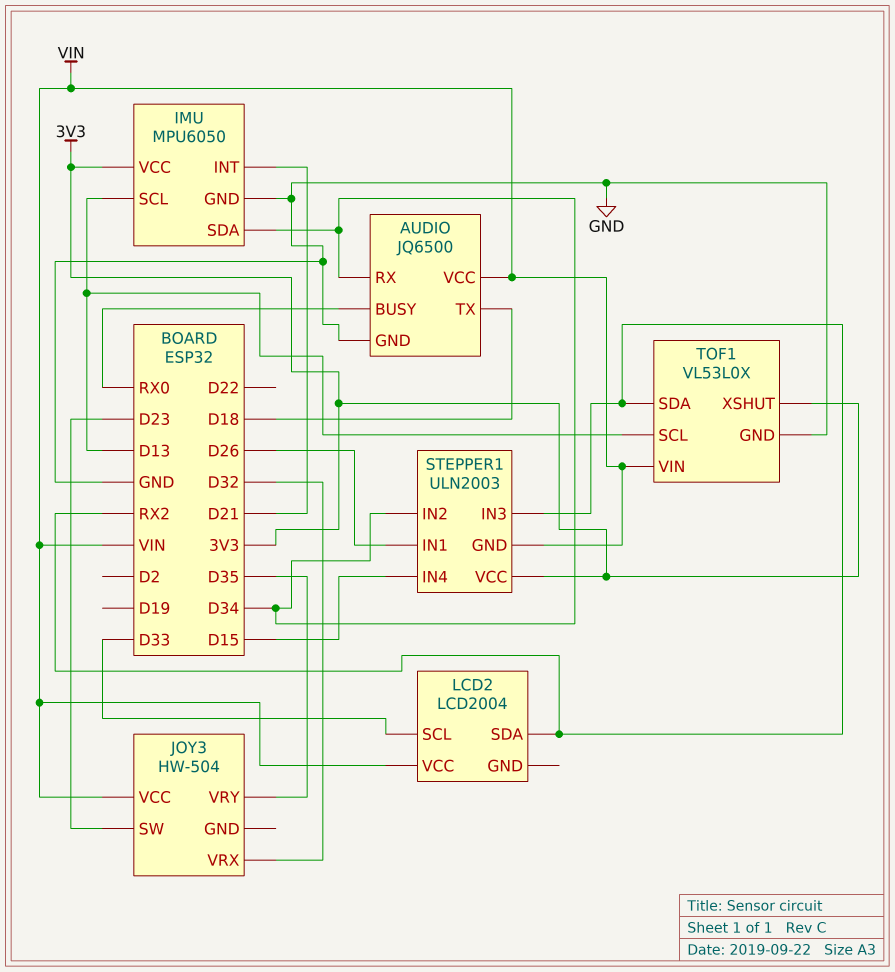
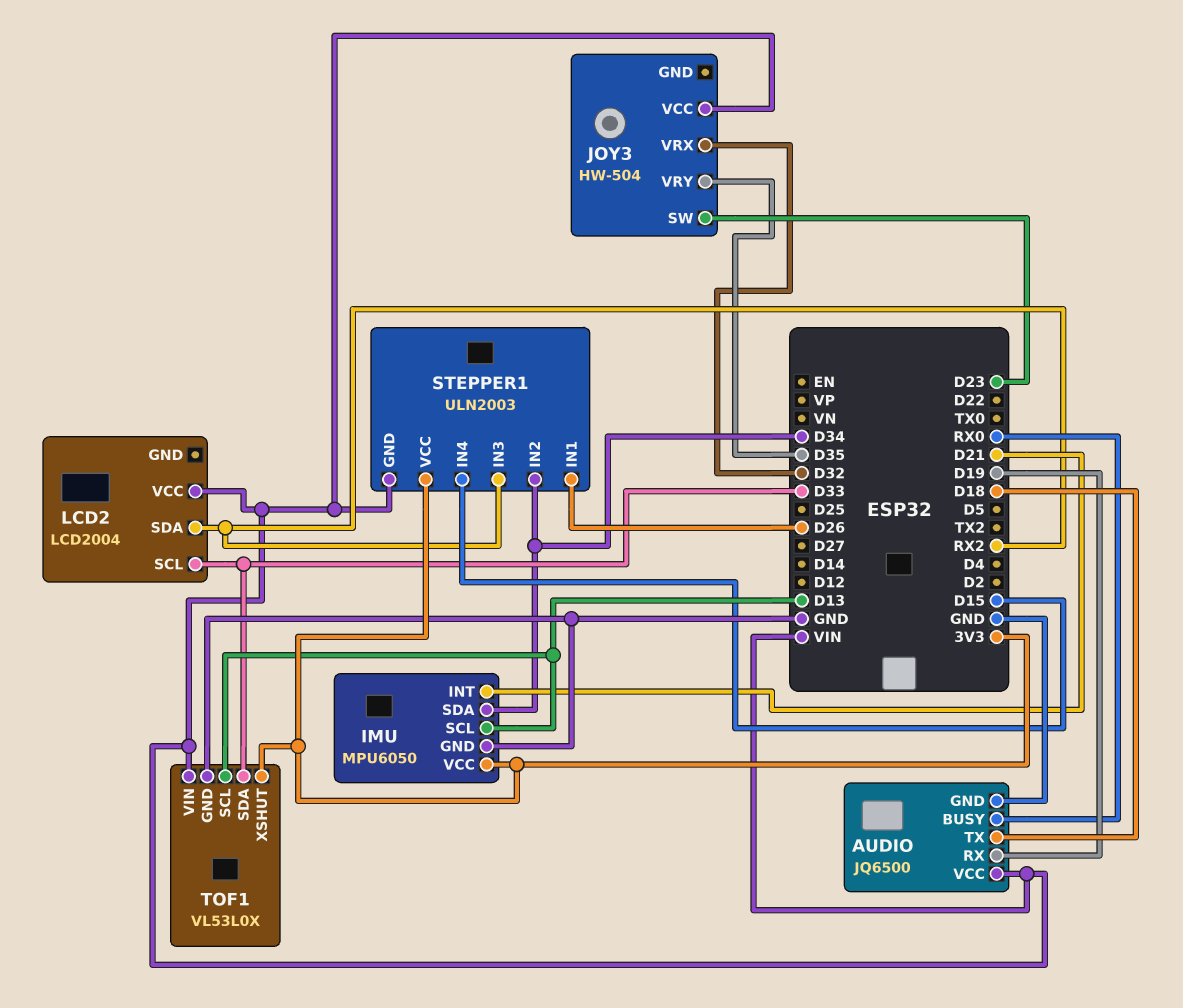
AUDIO pin RX: D34 -> D19
TOF1 pin SDA: RX2 -> D33

